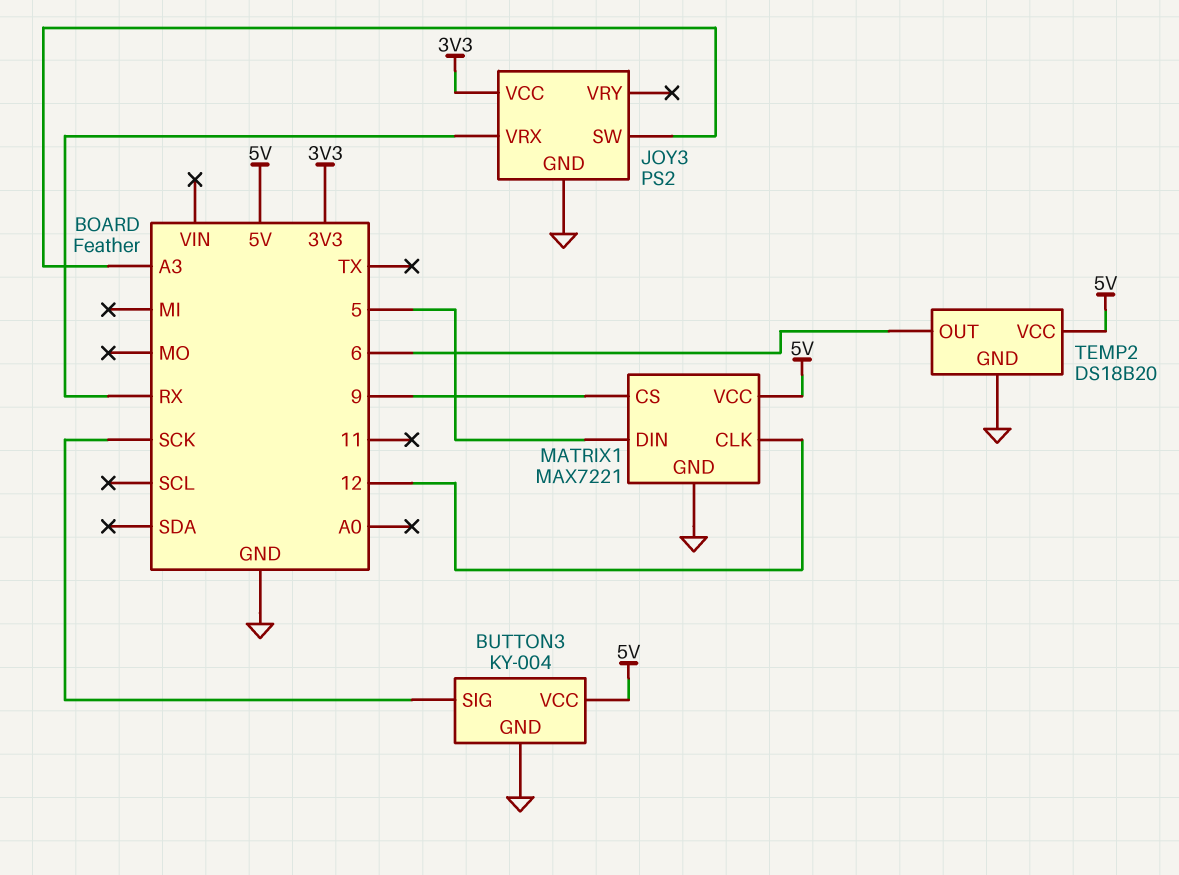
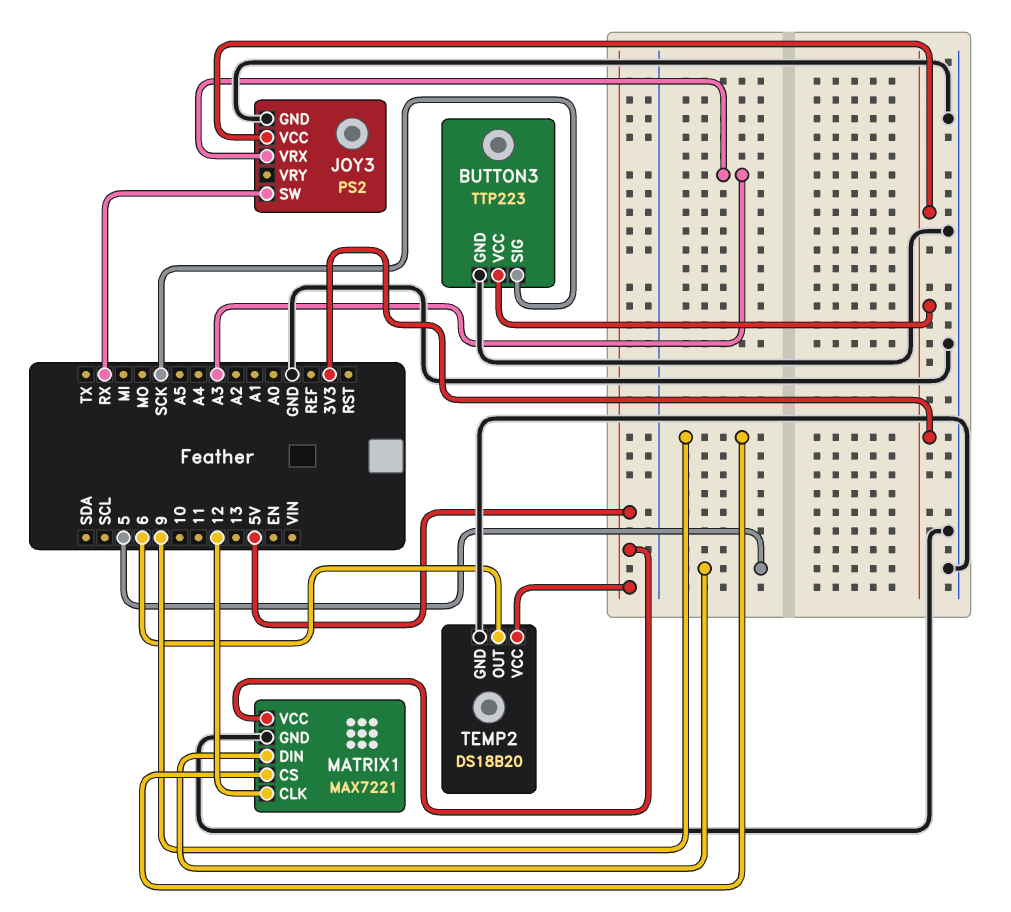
BUTTON3: KY-004 -> TTP223
BUTTON3 pin VCC: 5V -> 3V3
JOY3 pin SW: A3 -> RX
JOY3 pin VRX: RX -> A3

